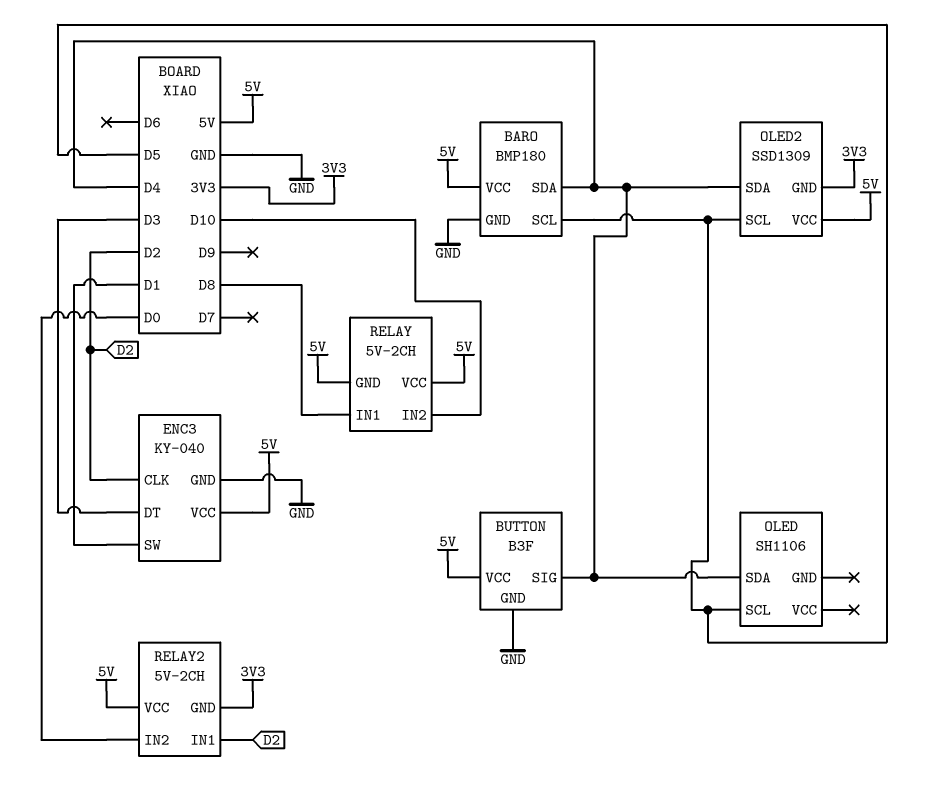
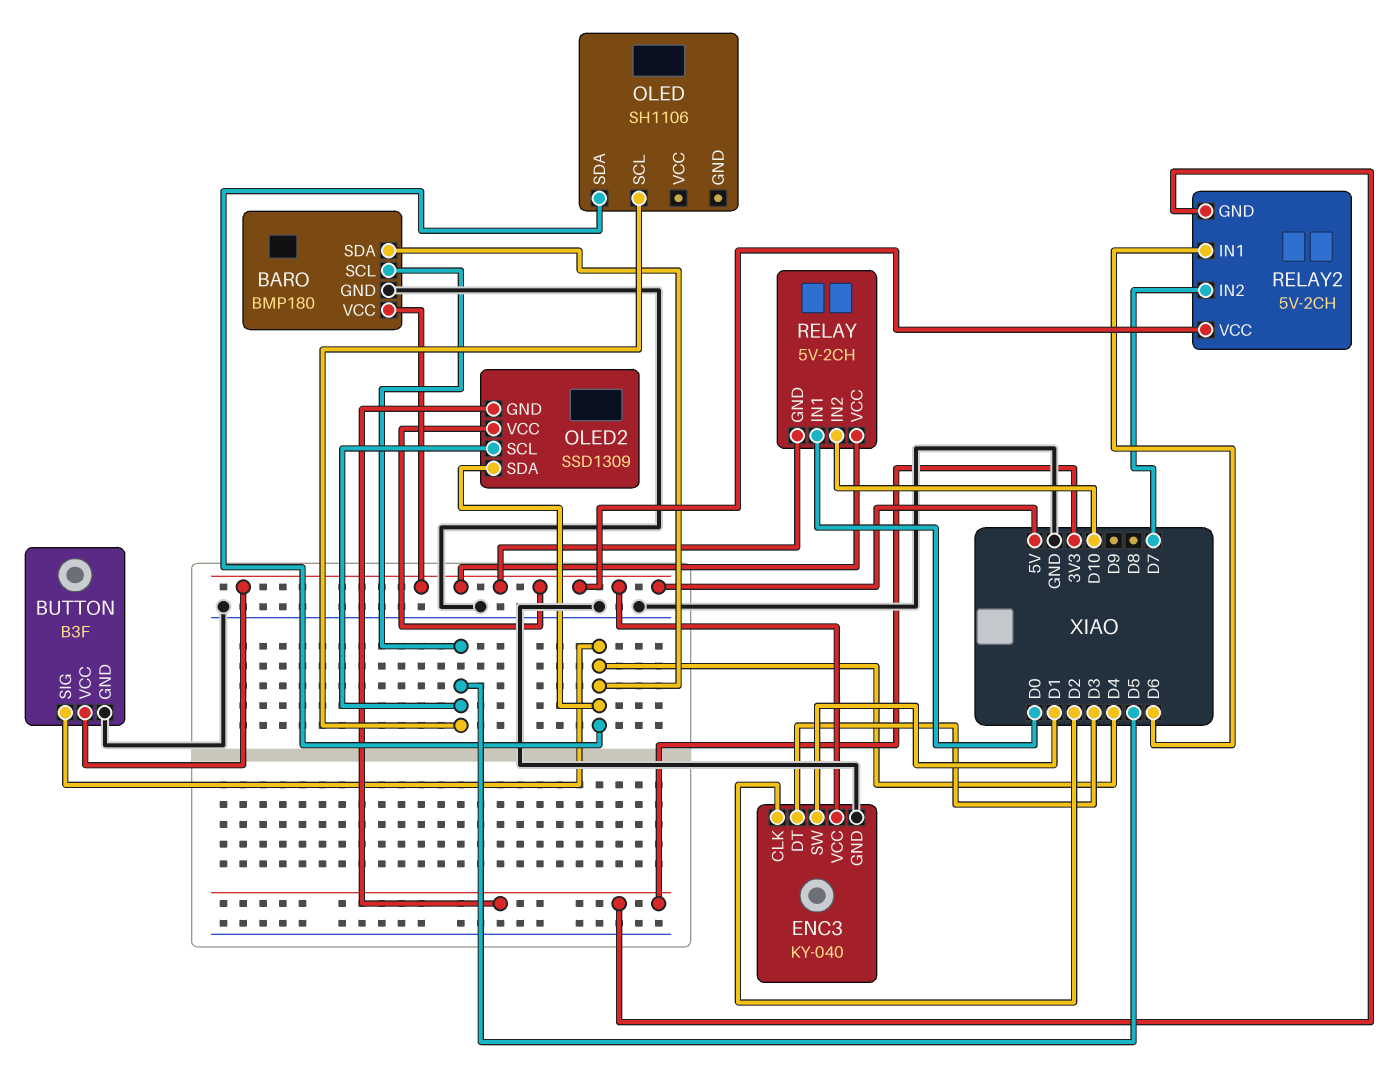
RELAY pin IN1: D8 -> D0
RELAY2 pin IN1: D2 -> D6
RELAY2 pin IN2: D0 -> D7

